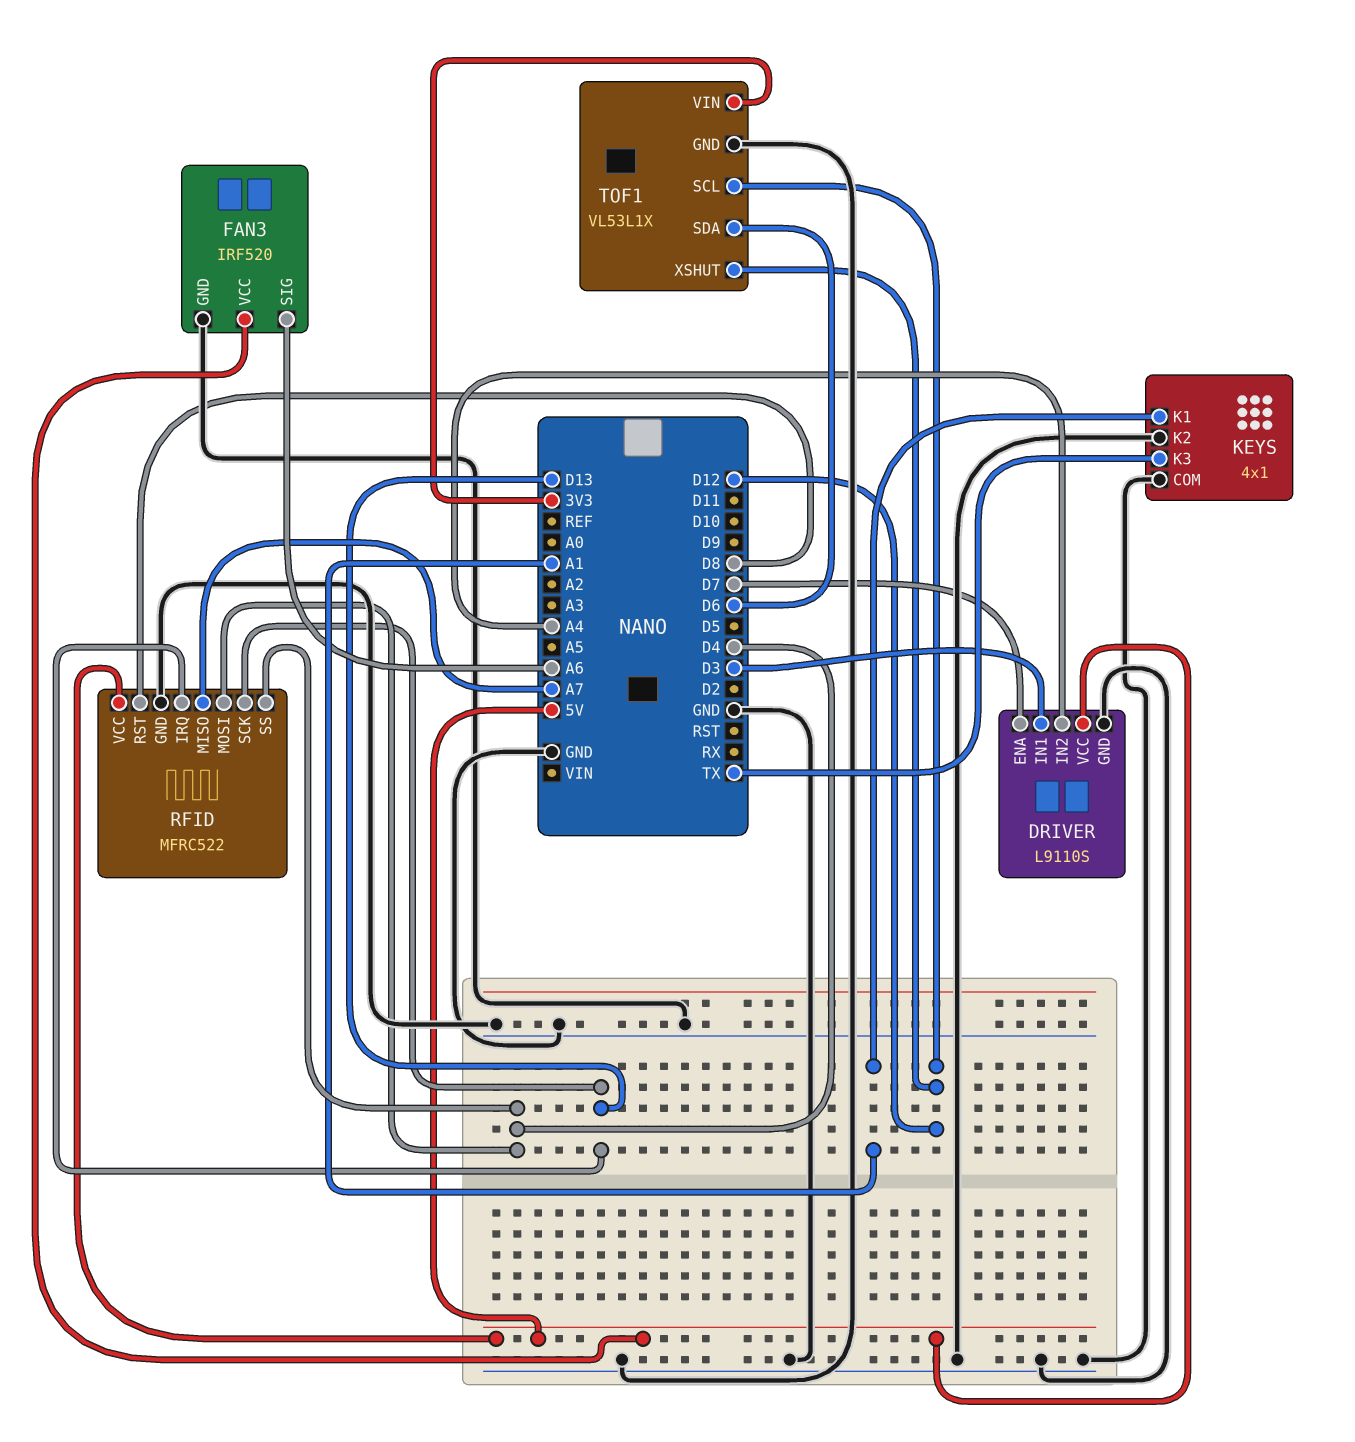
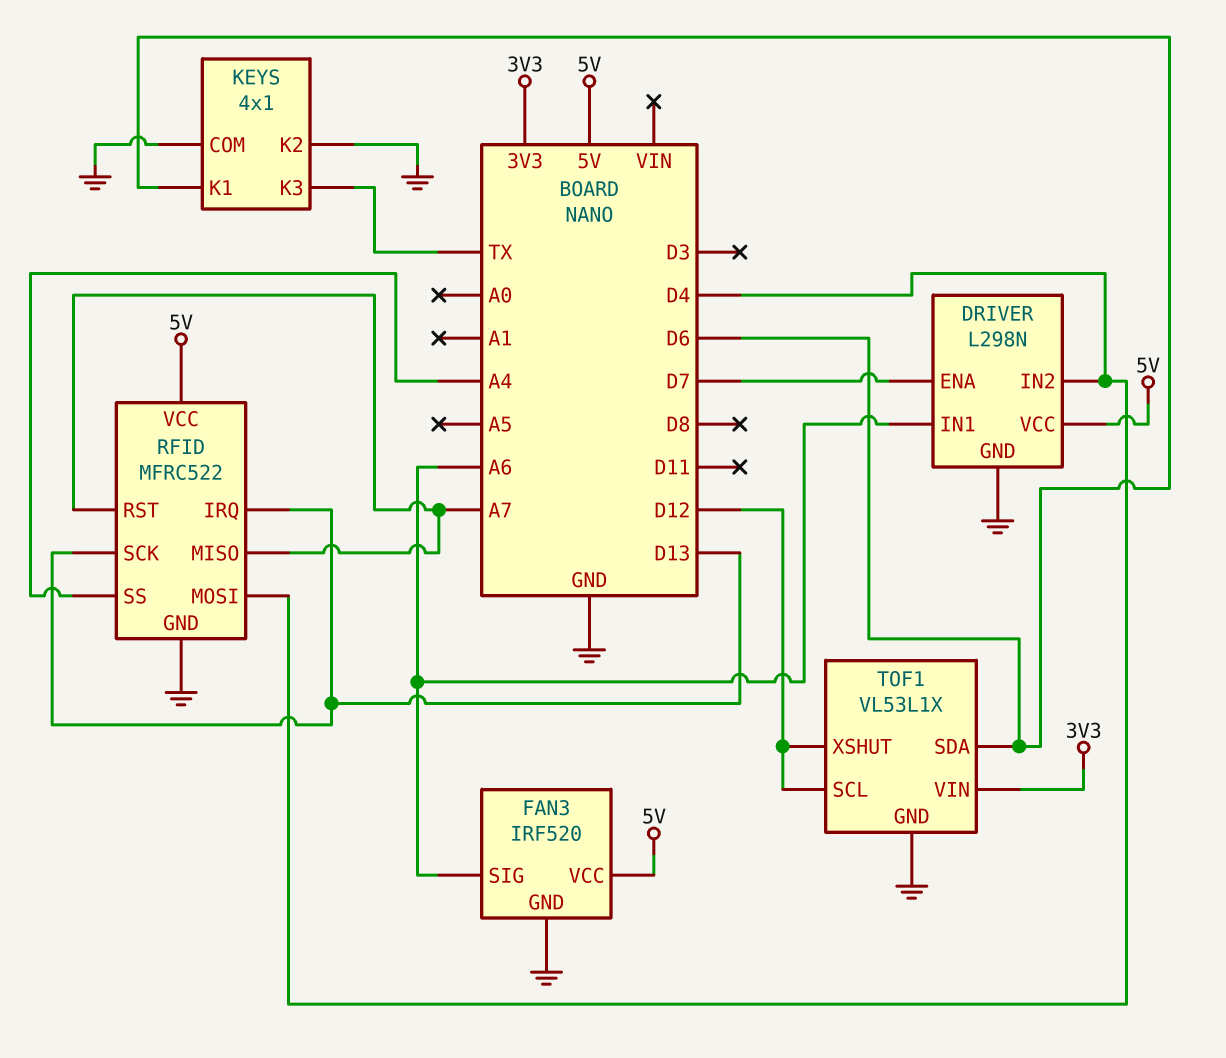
DRIVER: L9110S -> L298N
DRIVER pin IN1: D3 -> A6
DRIVER pin IN2: A4 -> D4
KEYS pin K1: A1 -> D6
RFID pin RST: D8 -> A7
RFID pin SS: D4 -> A4

